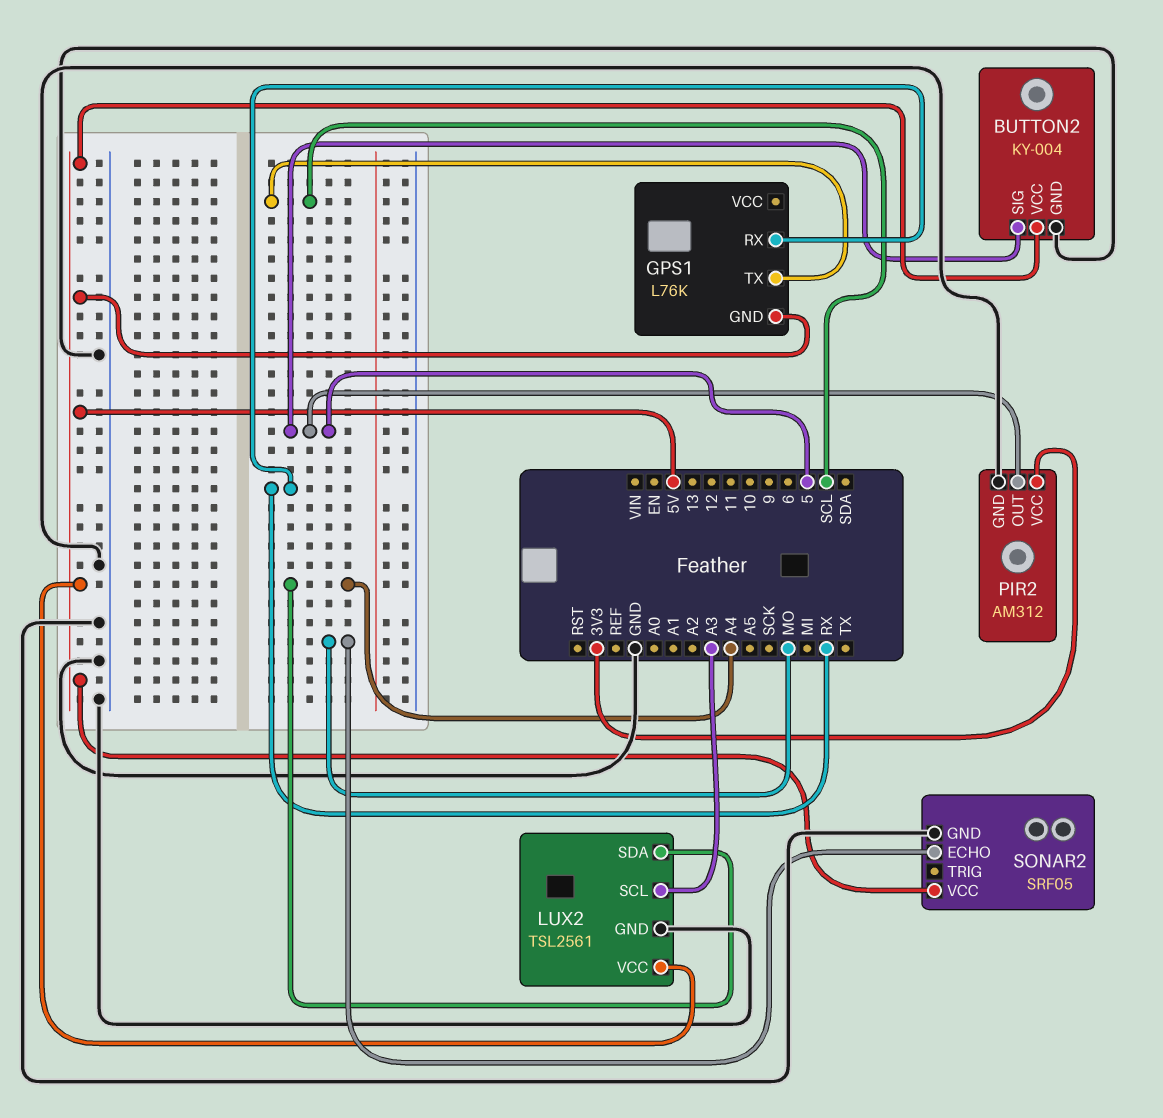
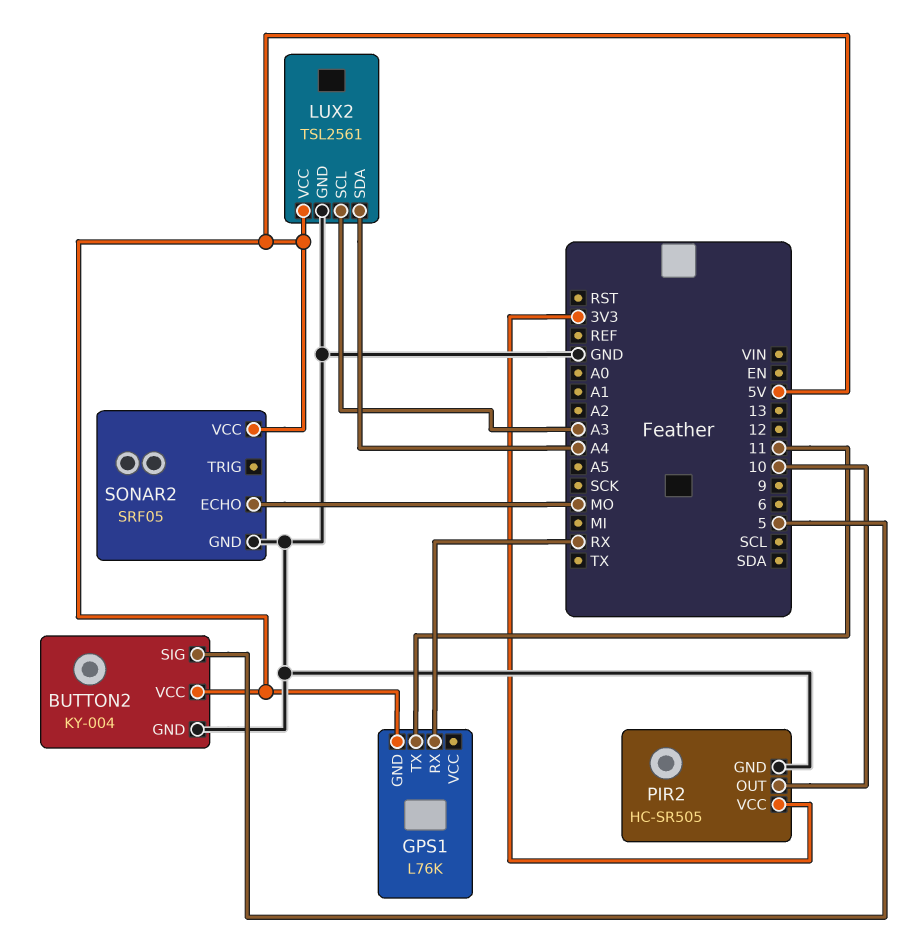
GPS1 pin TX: SCL -> 11
PIR2: AM312 -> HC-SR505
PIR2 pin OUT: 5 -> 10

